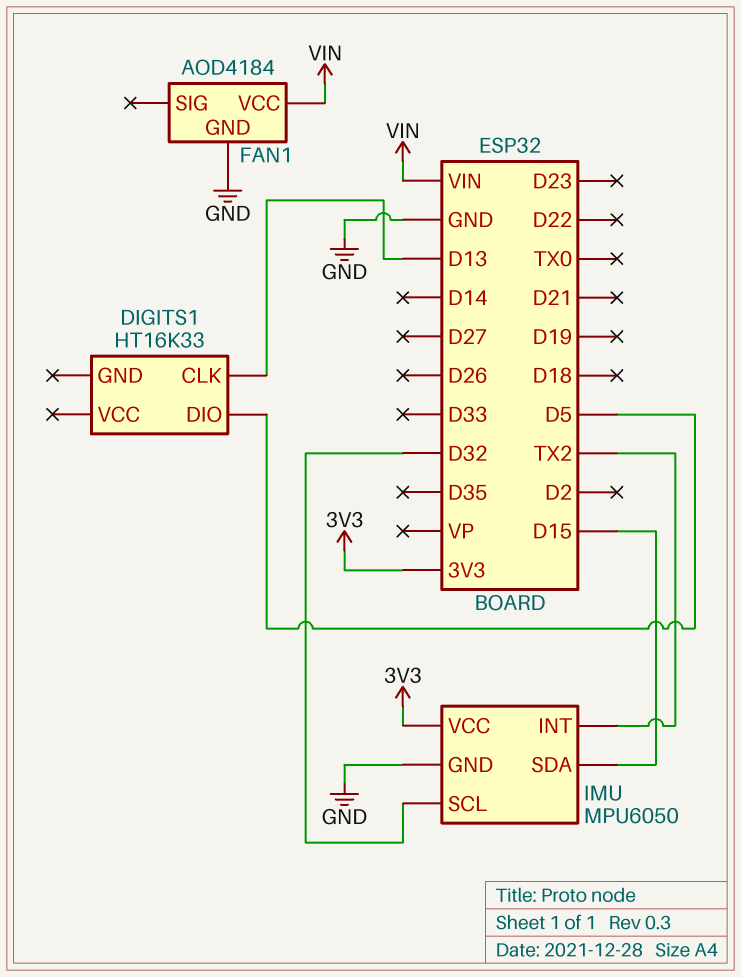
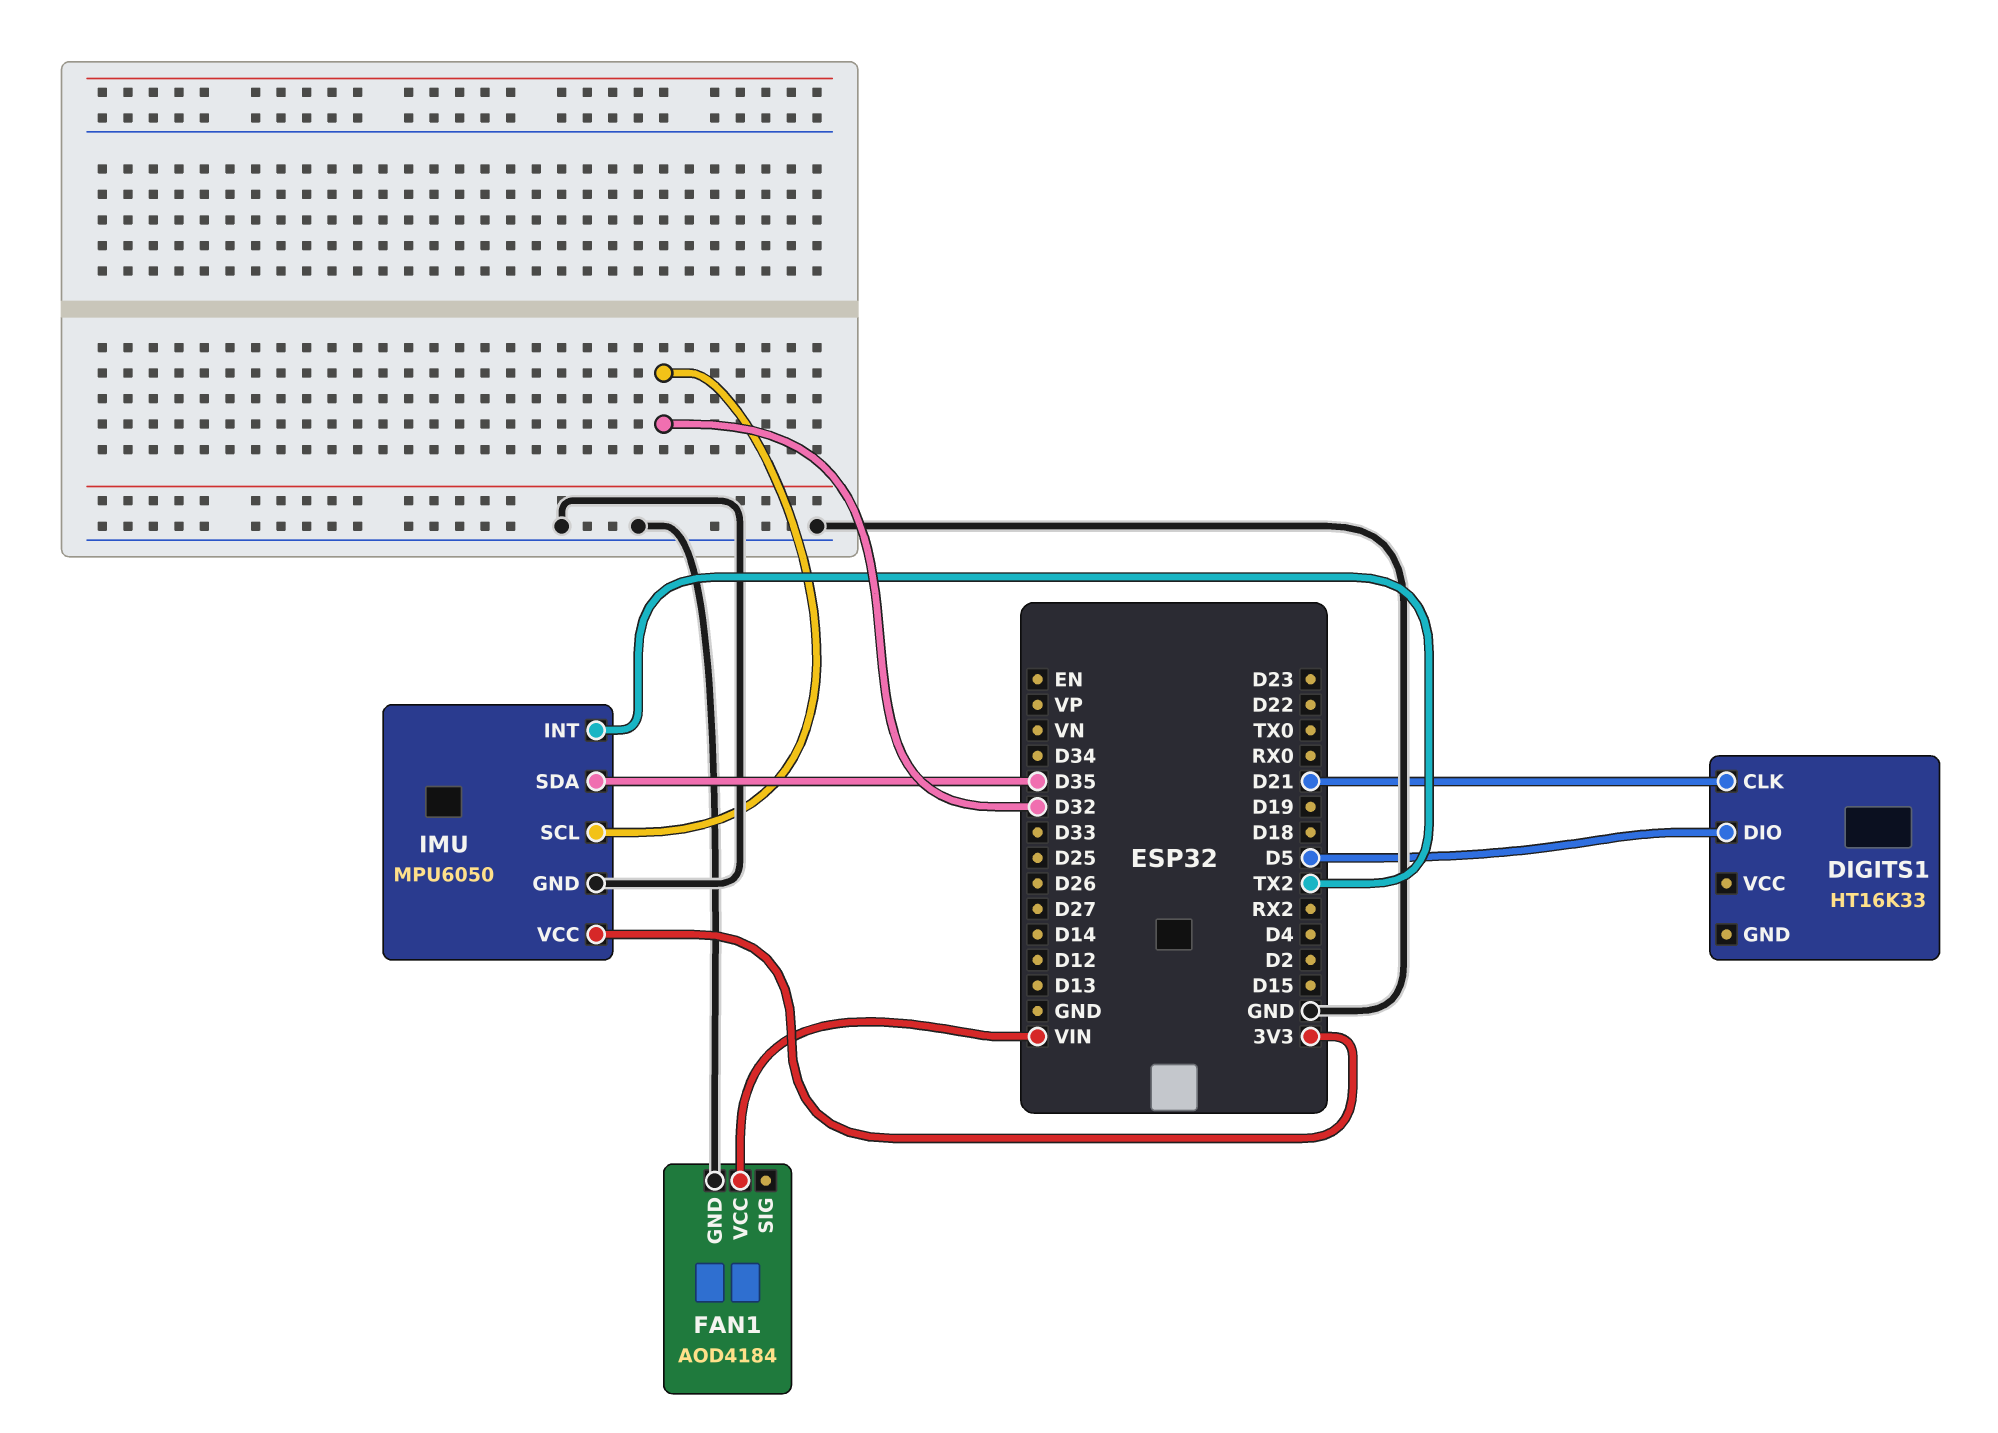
DIGITS1 pin CLK: D13 -> D21
IMU pin SDA: D15 -> D35

